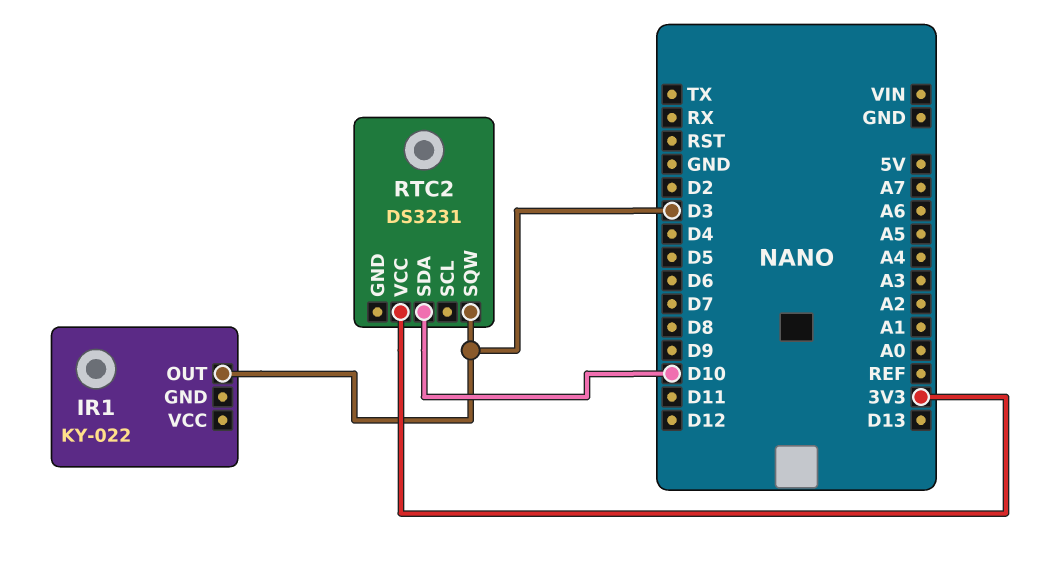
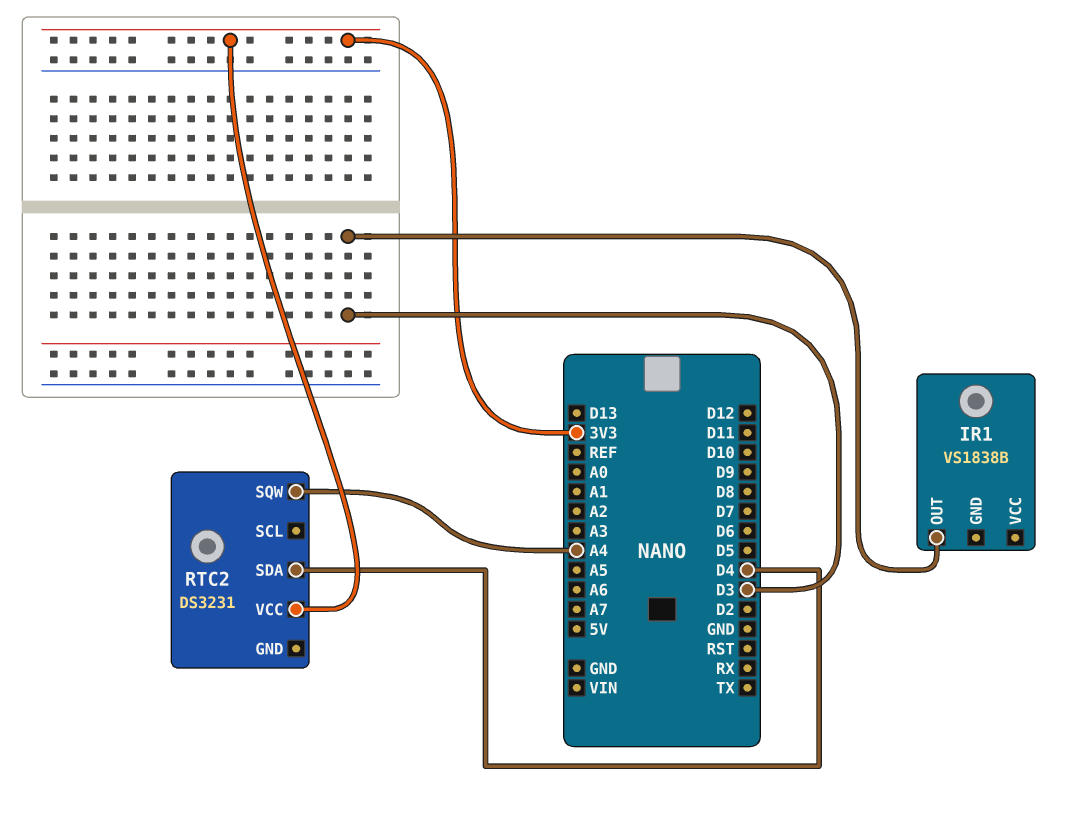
IR1: KY-022 -> VS1838B
RTC2 pin SDA: D10 -> D4
RTC2 pin SQW: D3 -> A4

